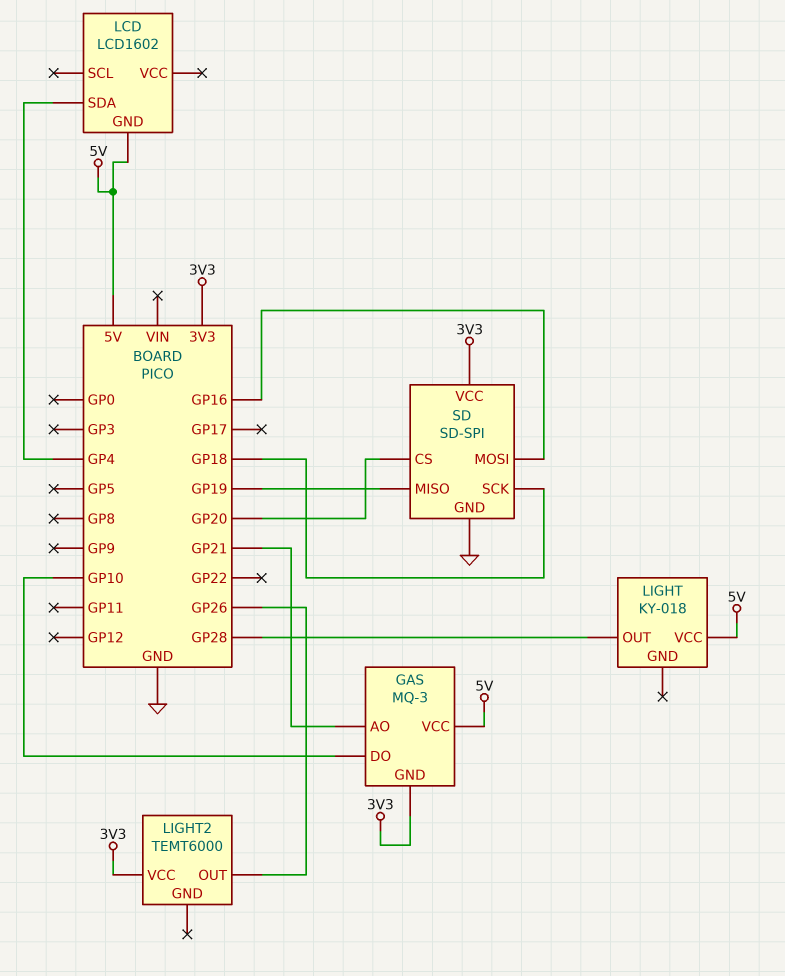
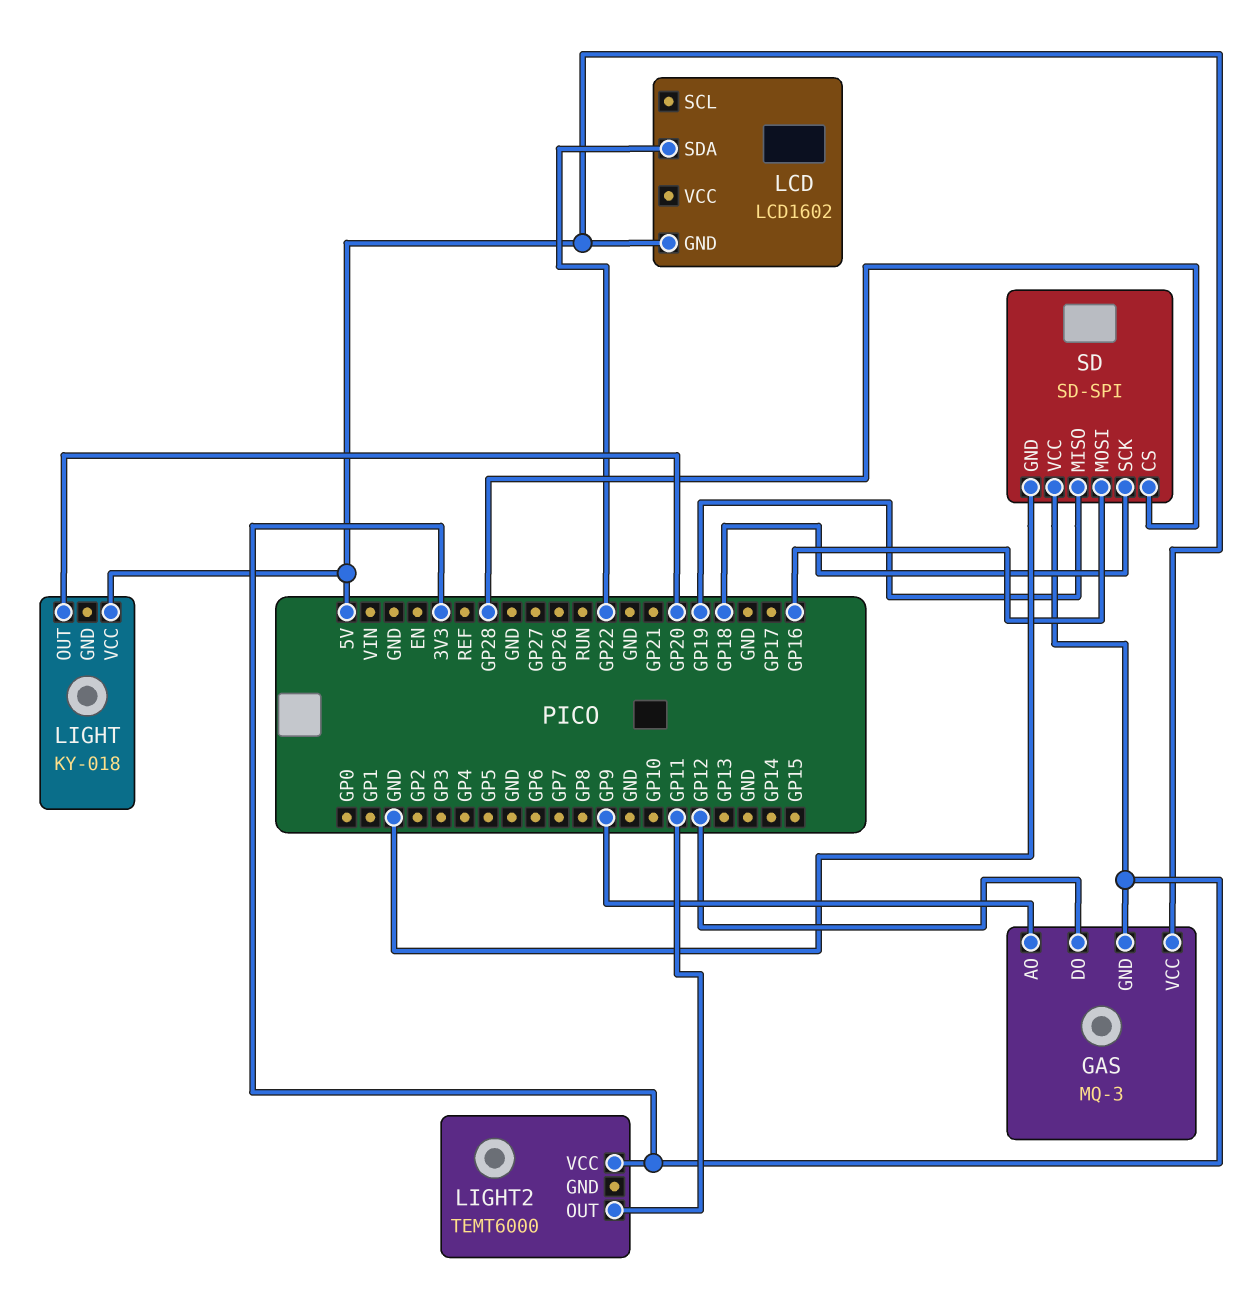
GAS pin AO: GP21 -> GP9
GAS pin DO: GP10 -> GP12
LCD pin SDA: GP4 -> GP22
LIGHT pin OUT: GP28 -> GP20
LIGHT2 pin OUT: GP26 -> GP11
SD pin CS: GP20 -> GP28

